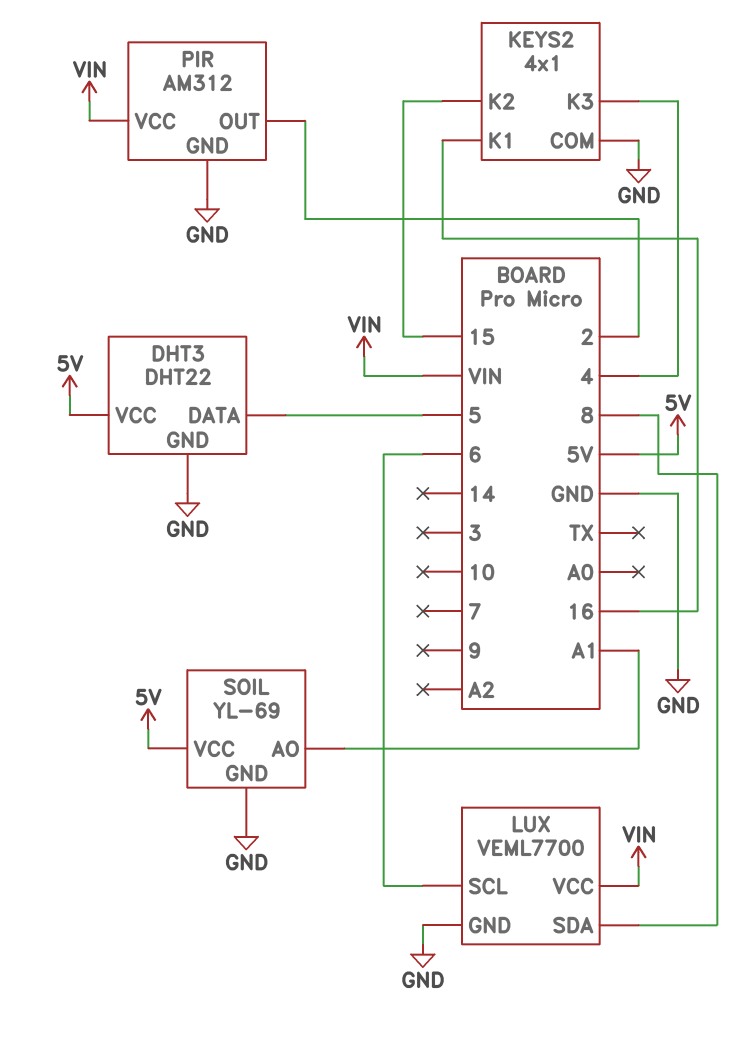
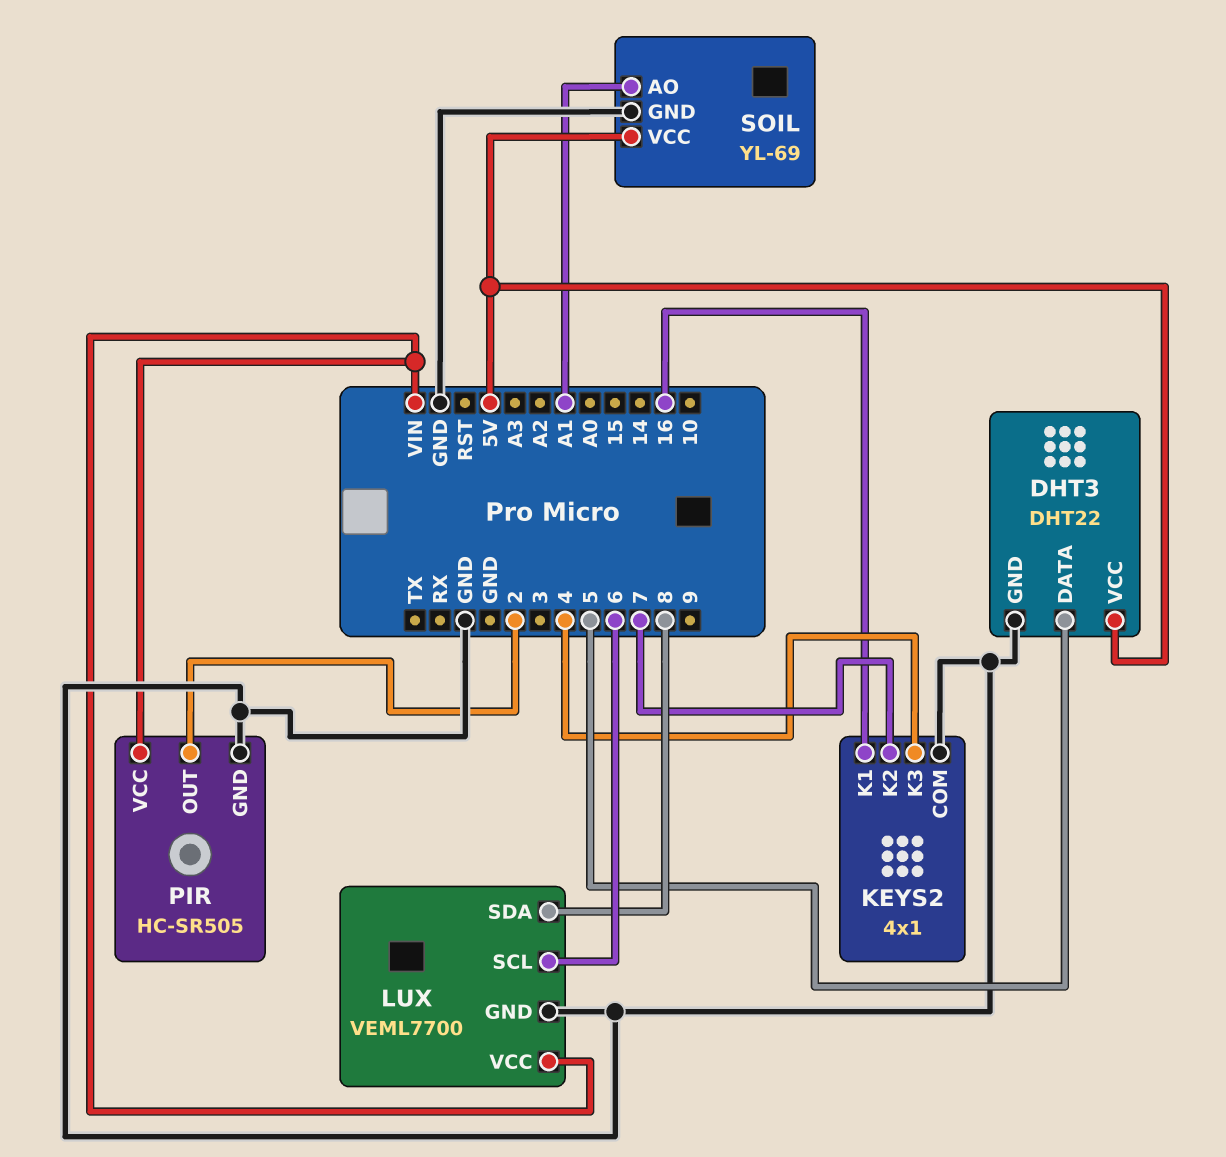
KEYS2 pin K2: 15 -> 7
PIR: AM312 -> HC-SR505

